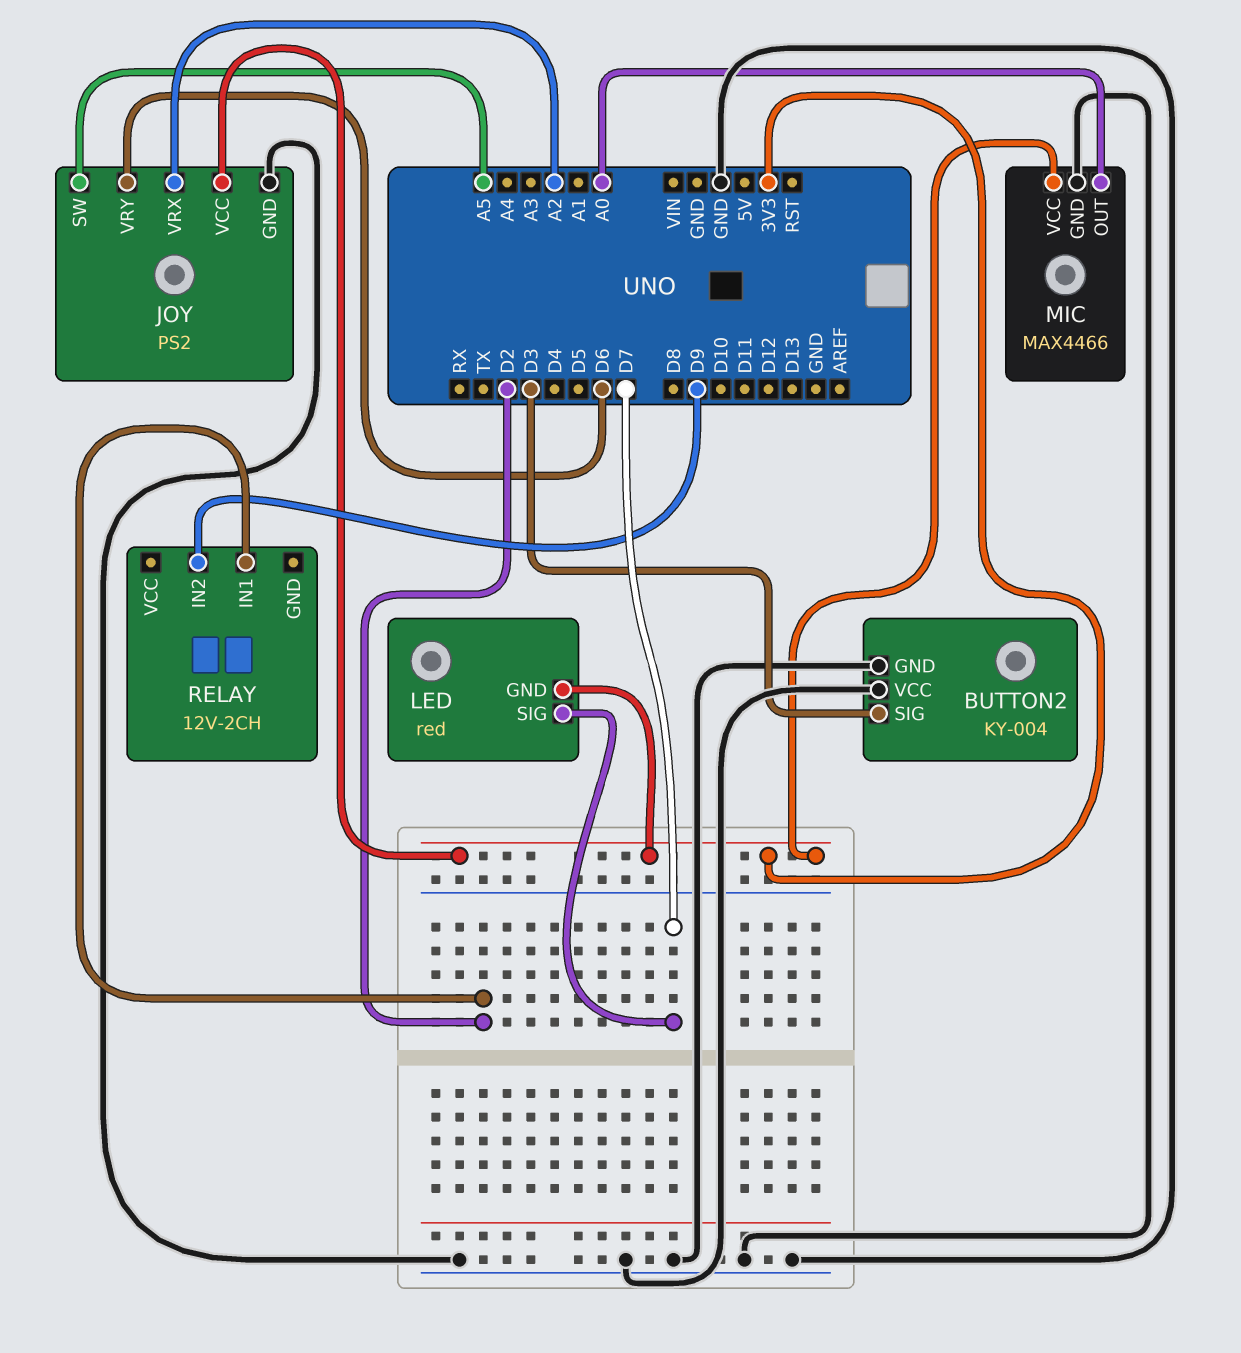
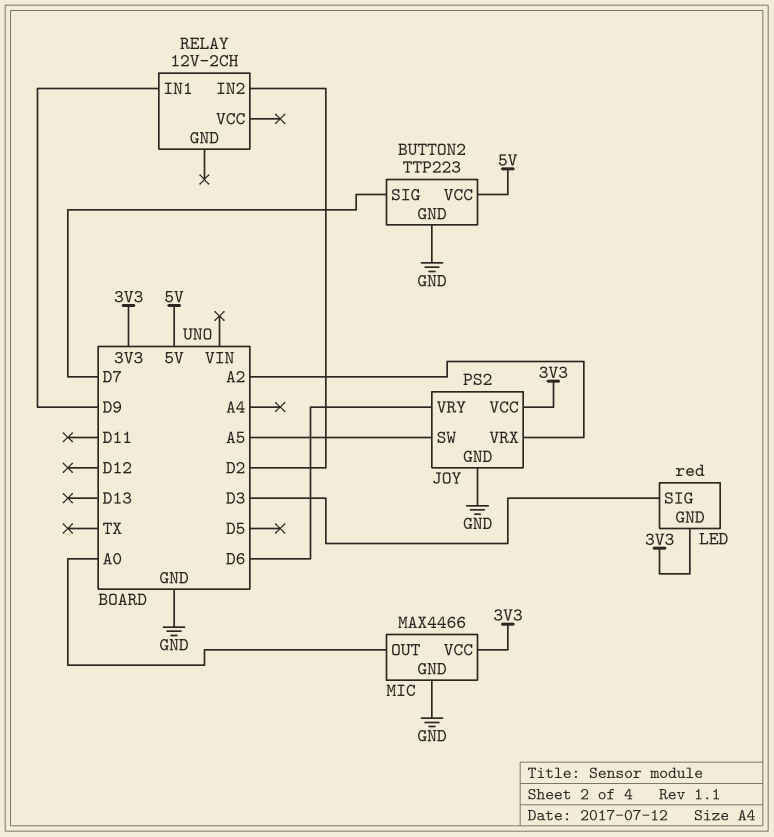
BUTTON2: KY-004 -> TTP223
BUTTON2 pin SIG: D3 -> D7
BUTTON2 pin VCC: GND -> 5V
LED pin SIG: D7 -> D3
RELAY pin IN1: D2 -> D9
RELAY pin IN2: D9 -> D2

